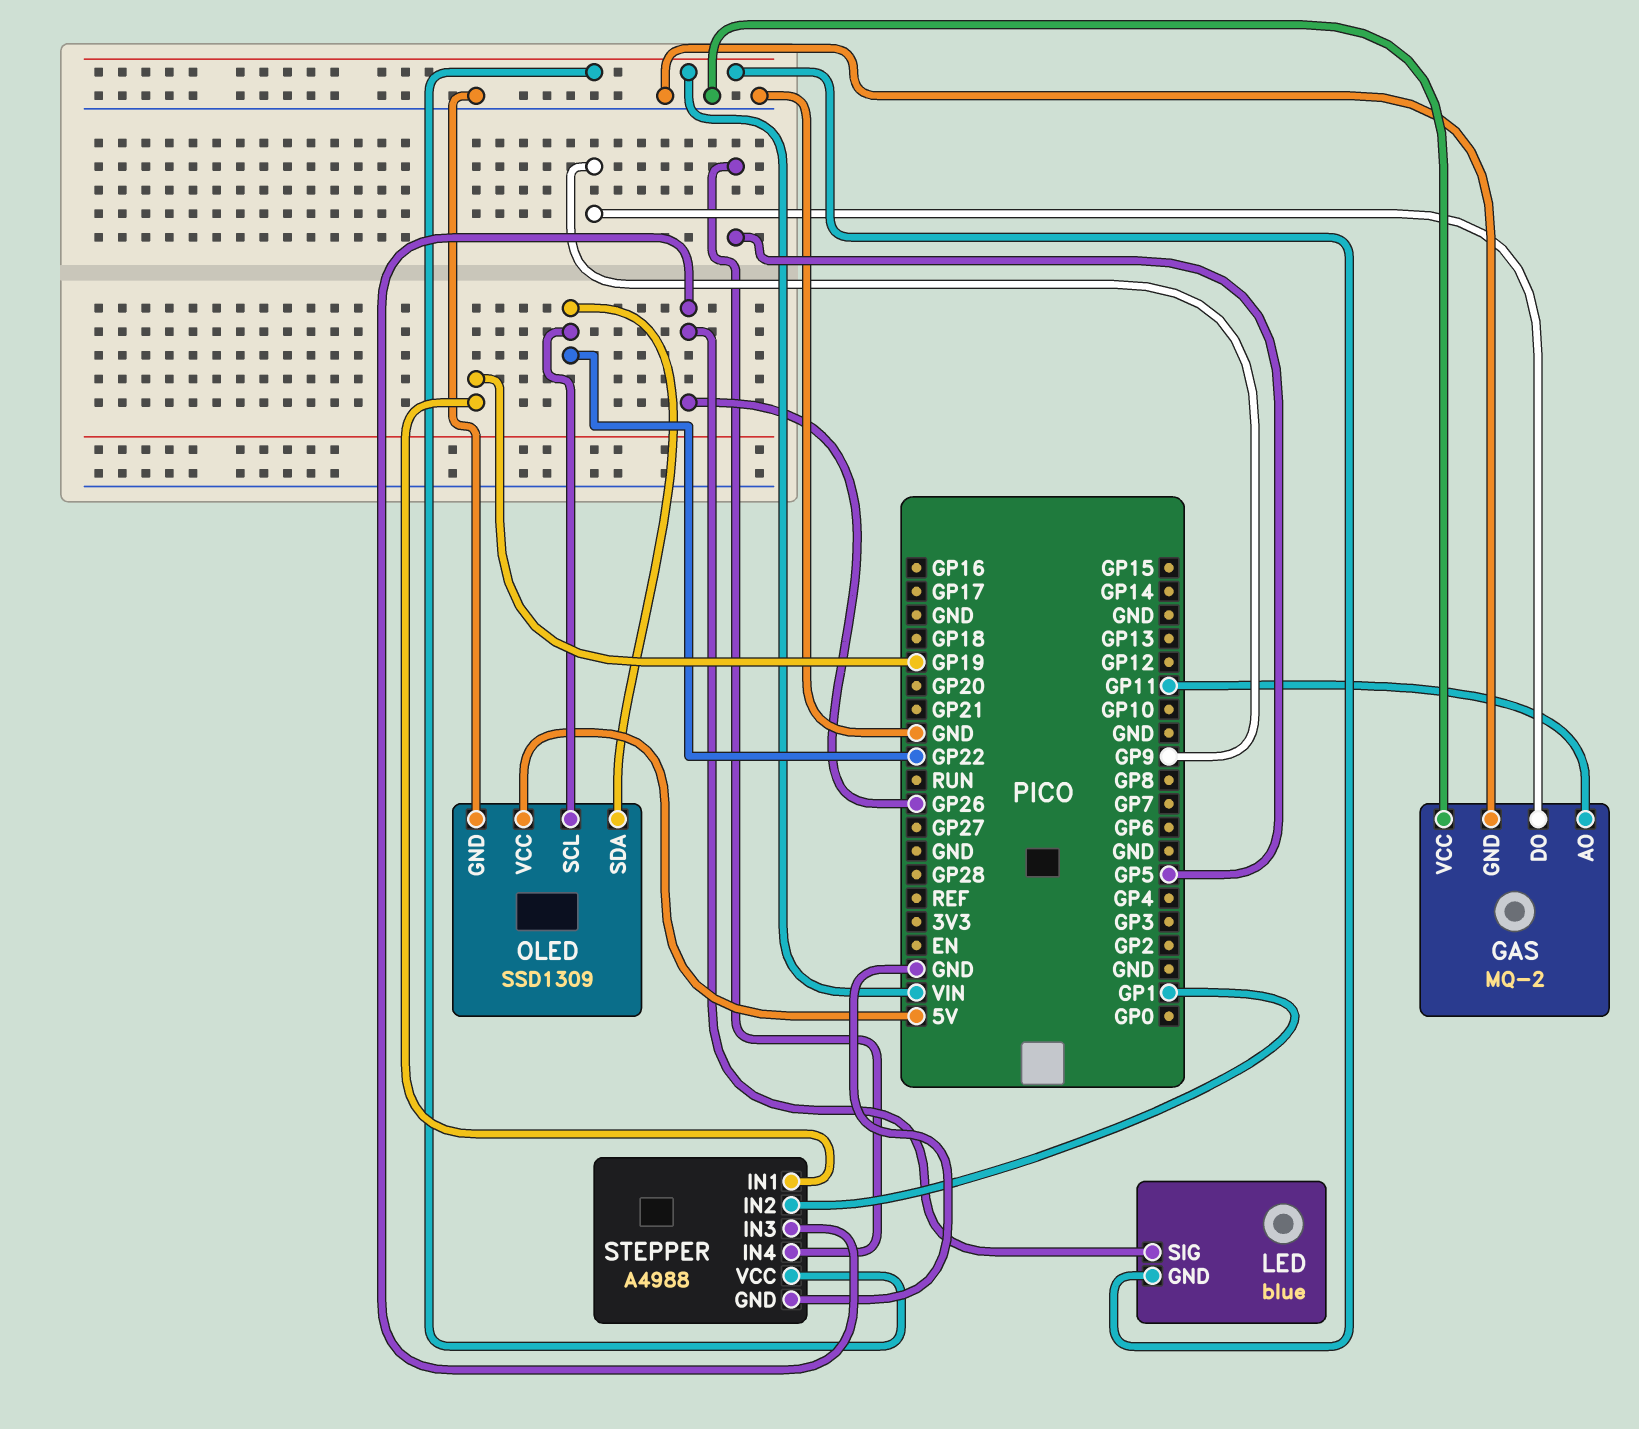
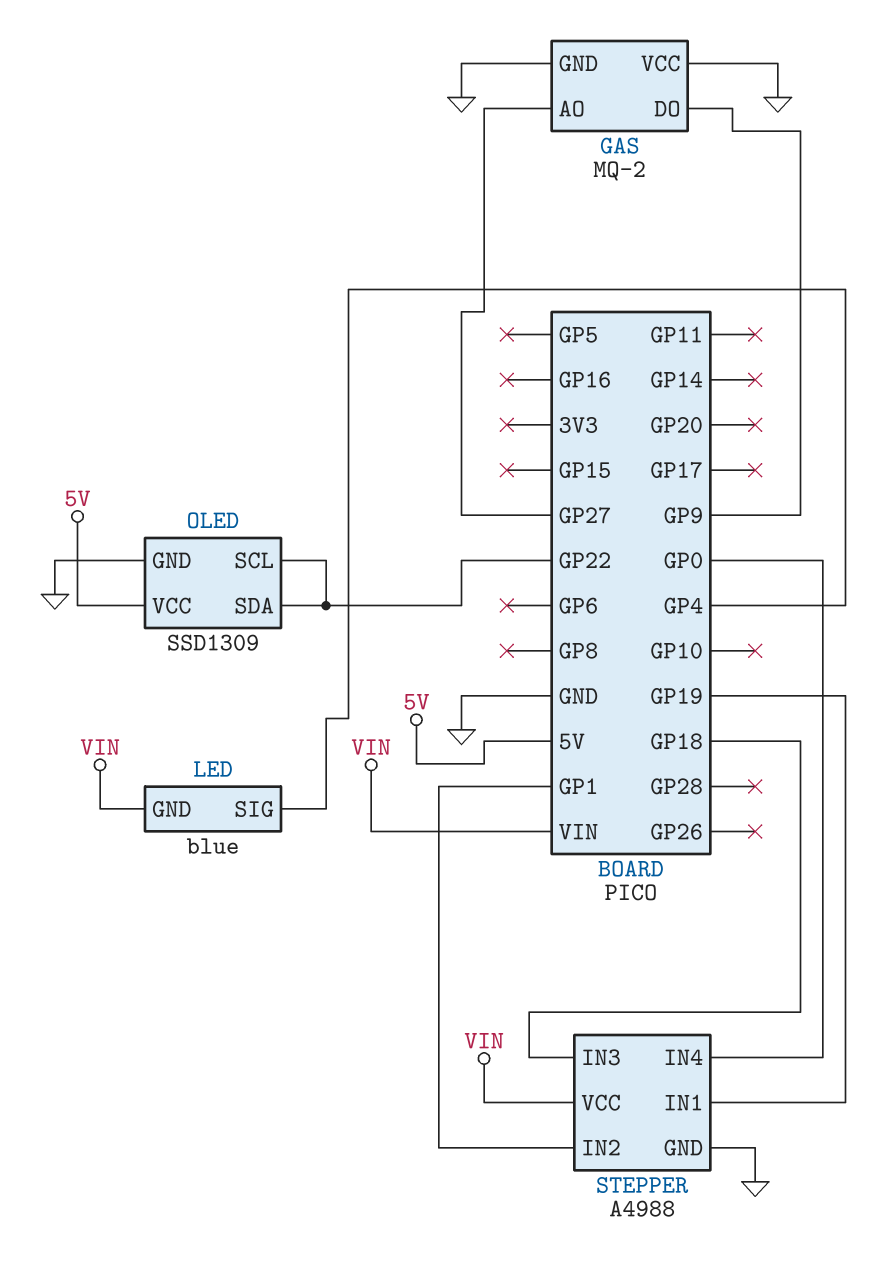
GAS pin AO: GP11 -> GP27
LED pin SIG: GP26 -> GP4
STEPPER pin IN3: GP26 -> GP18
STEPPER pin IN4: GP5 -> GP0

